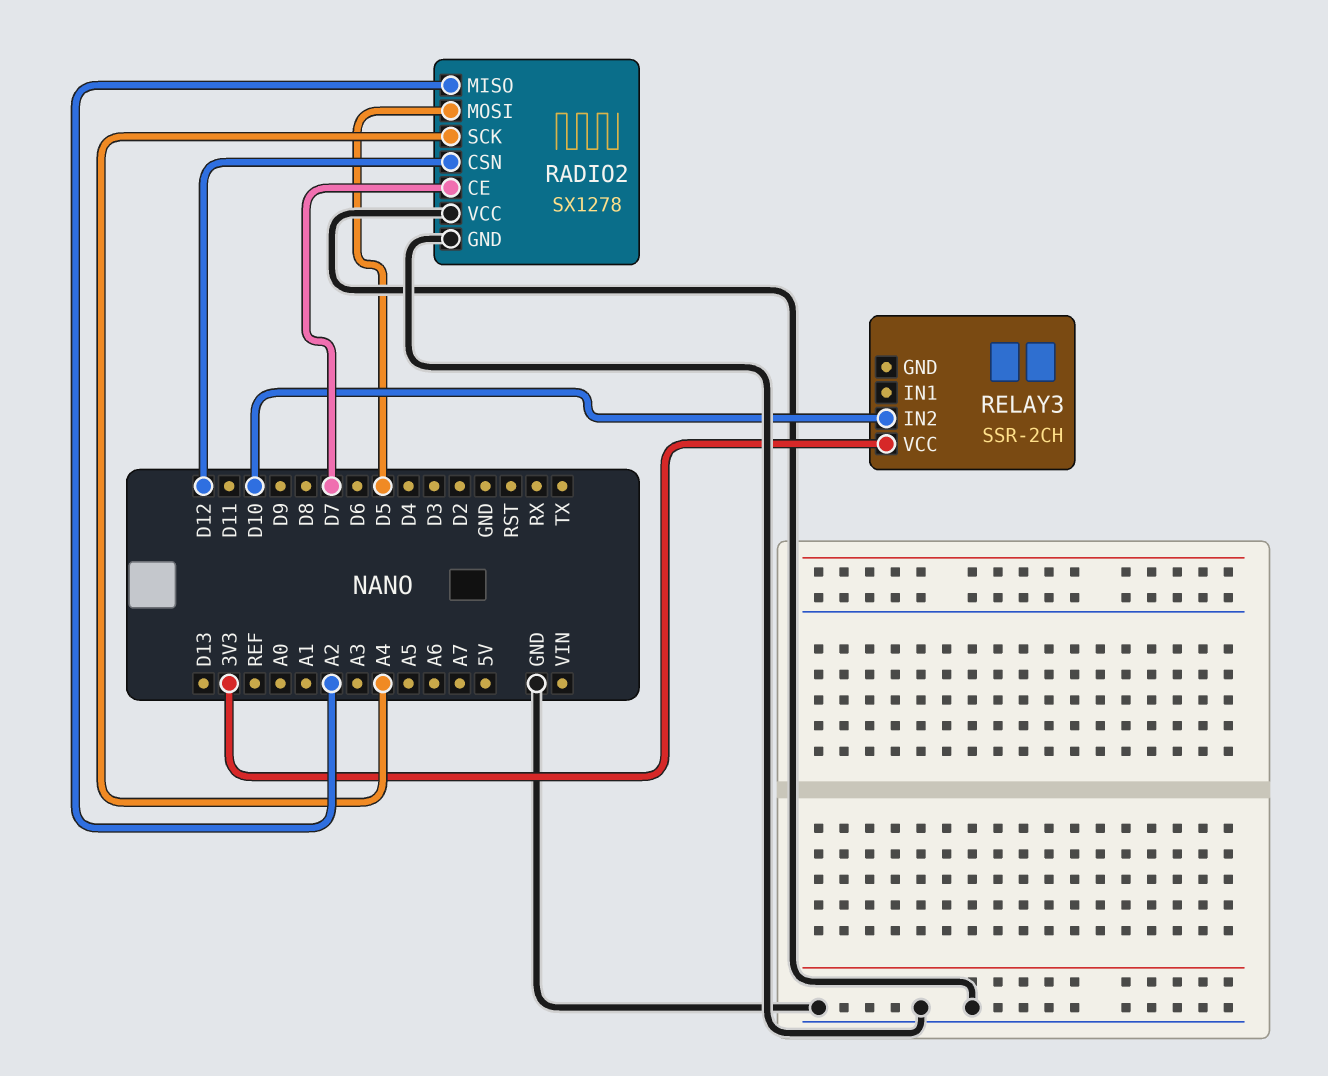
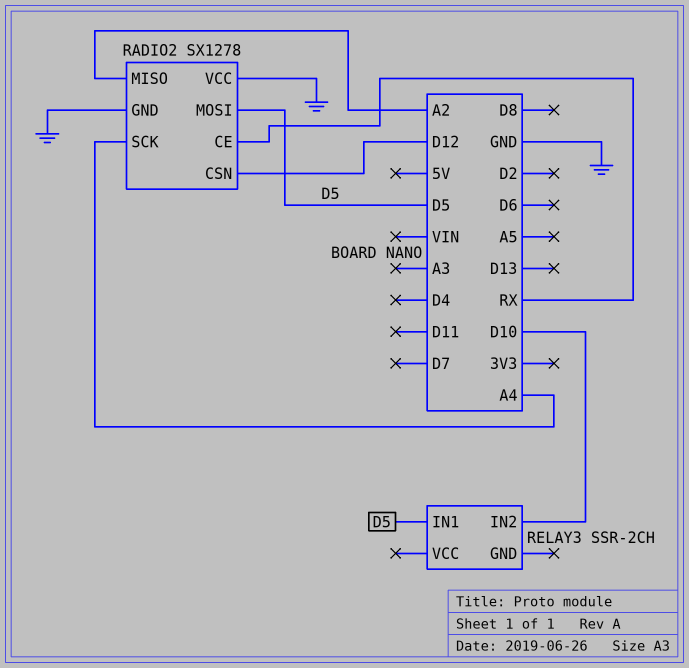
RADIO2 pin CE: D7 -> RX
RELAY3 pin IN1: none -> D5
RELAY3 pin VCC: 3V3 -> none

